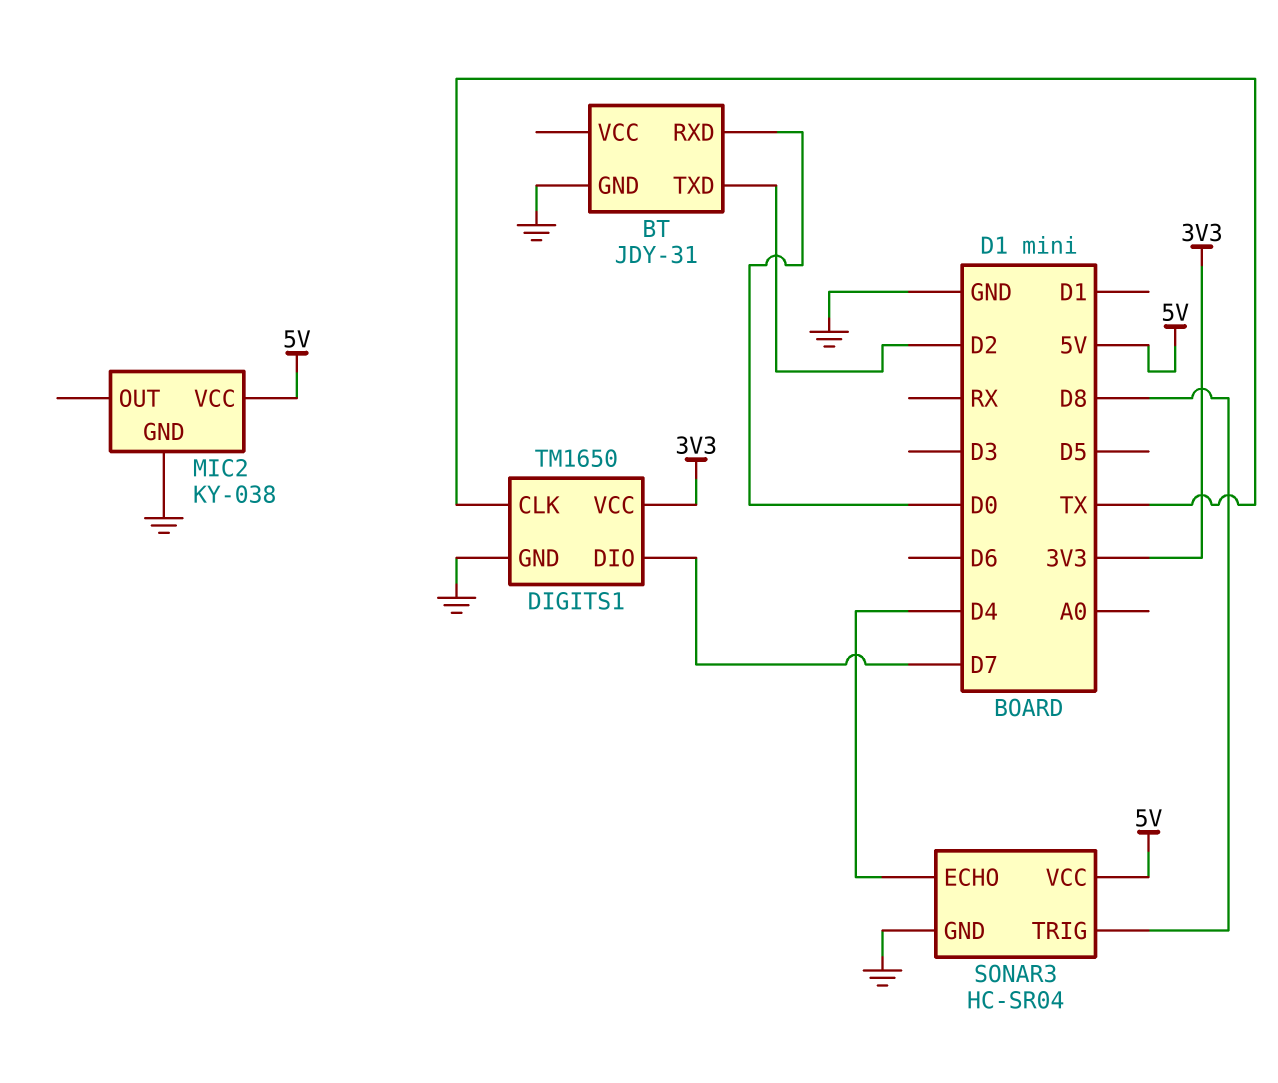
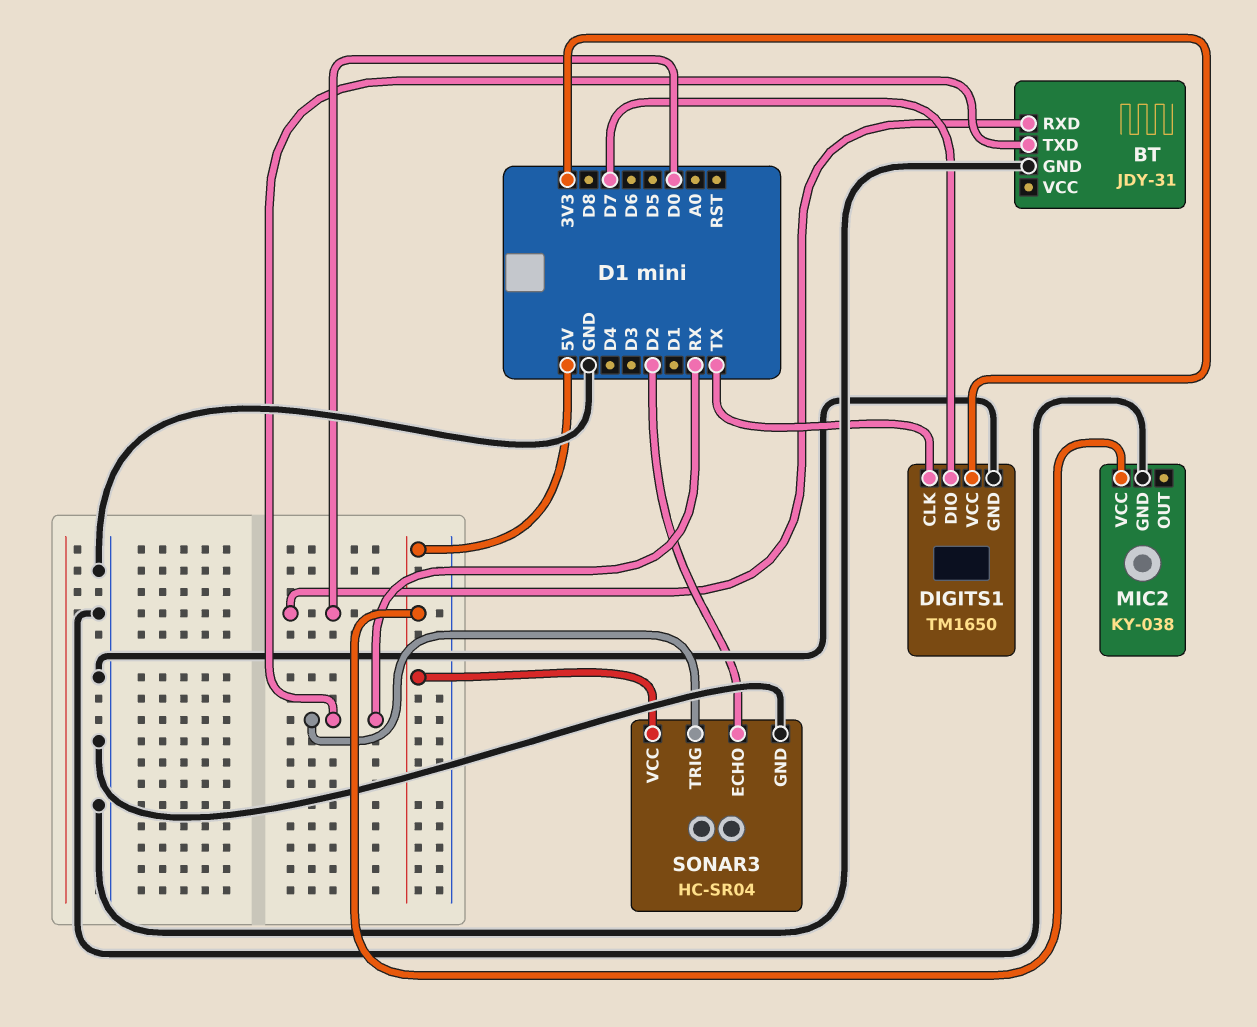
BT pin TXD: D2 -> RX
SONAR3 pin ECHO: D4 -> D2
SONAR3 pin TRIG: D8 -> RX

